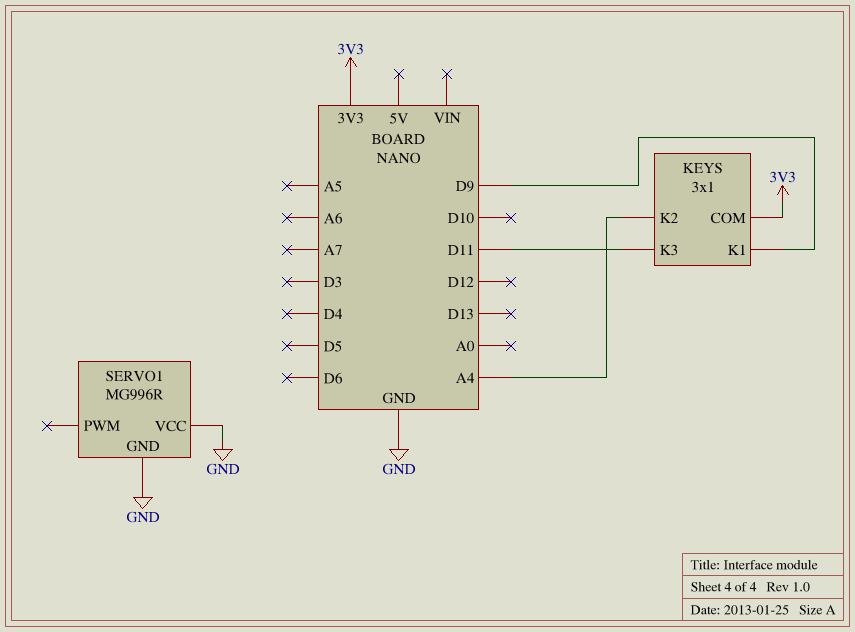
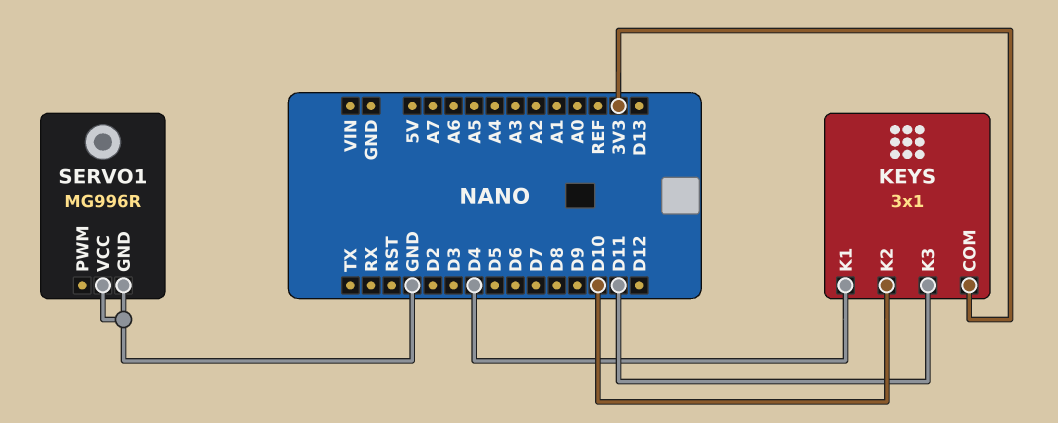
KEYS pin K1: D9 -> D4
KEYS pin K2: A4 -> D10

